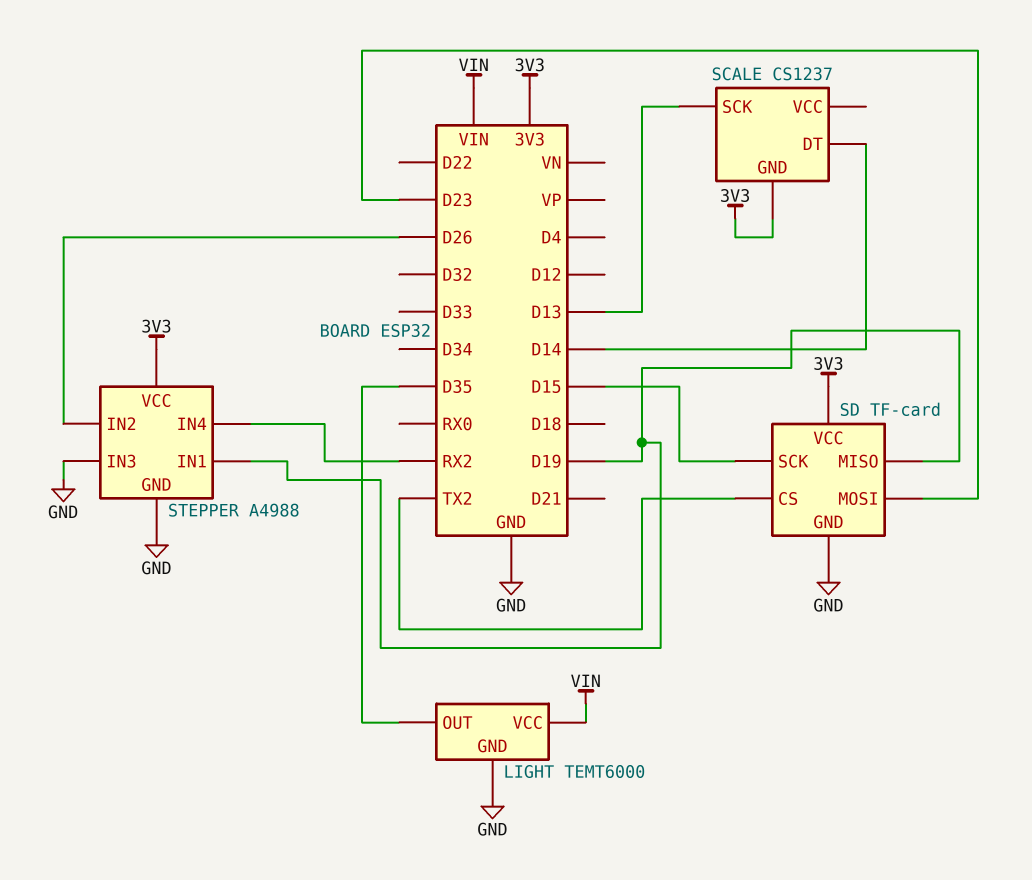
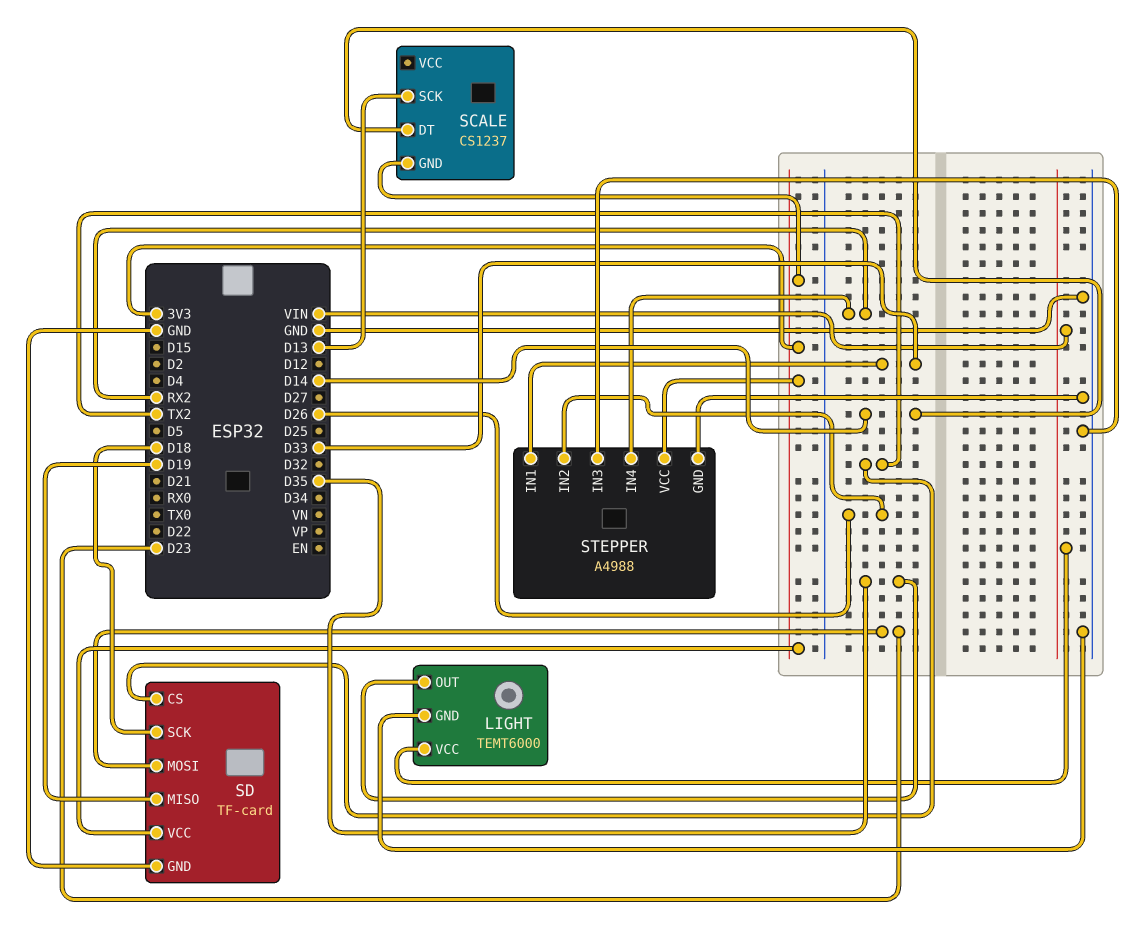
SD pin SCK: D15 -> D18
STEPPER pin IN1: D19 -> D33

